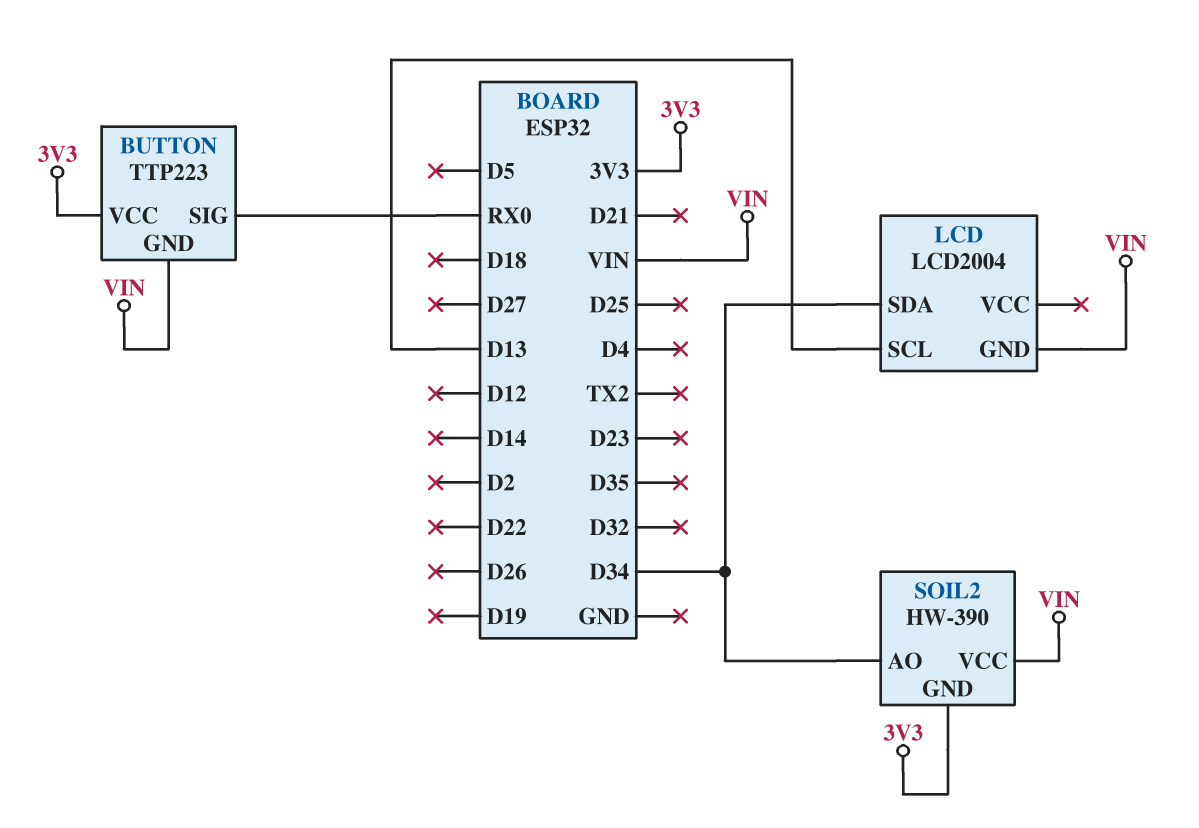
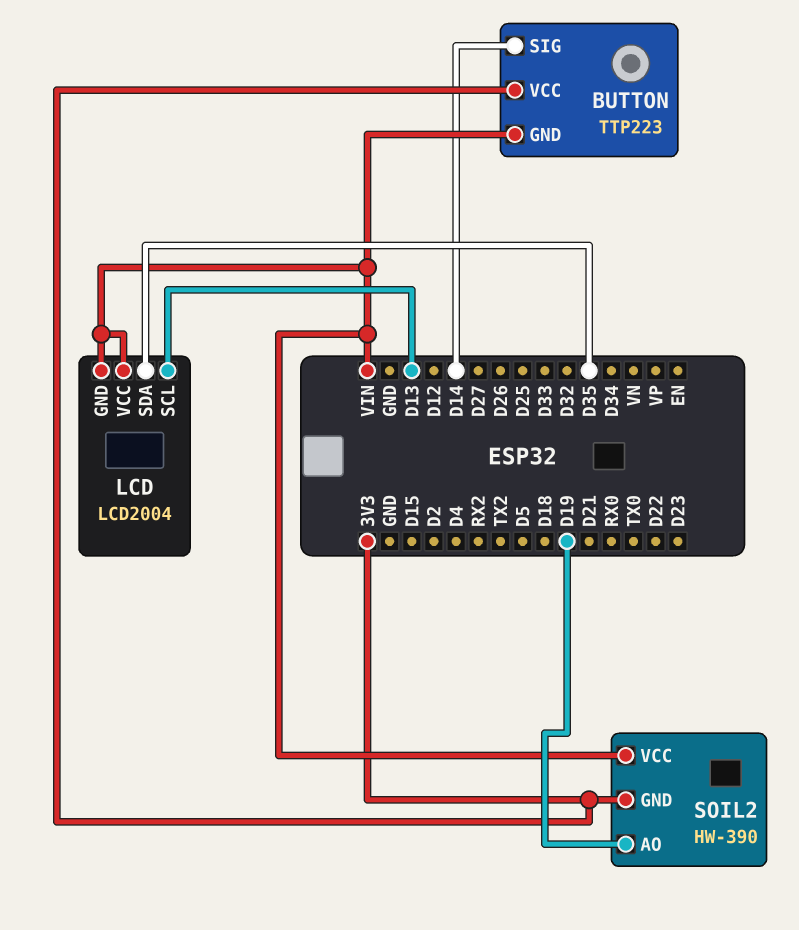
BUTTON pin SIG: RX0 -> D14
LCD pin SDA: D34 -> D35
LCD pin VCC: none -> VIN
SOIL2 pin AO: D34 -> D19

